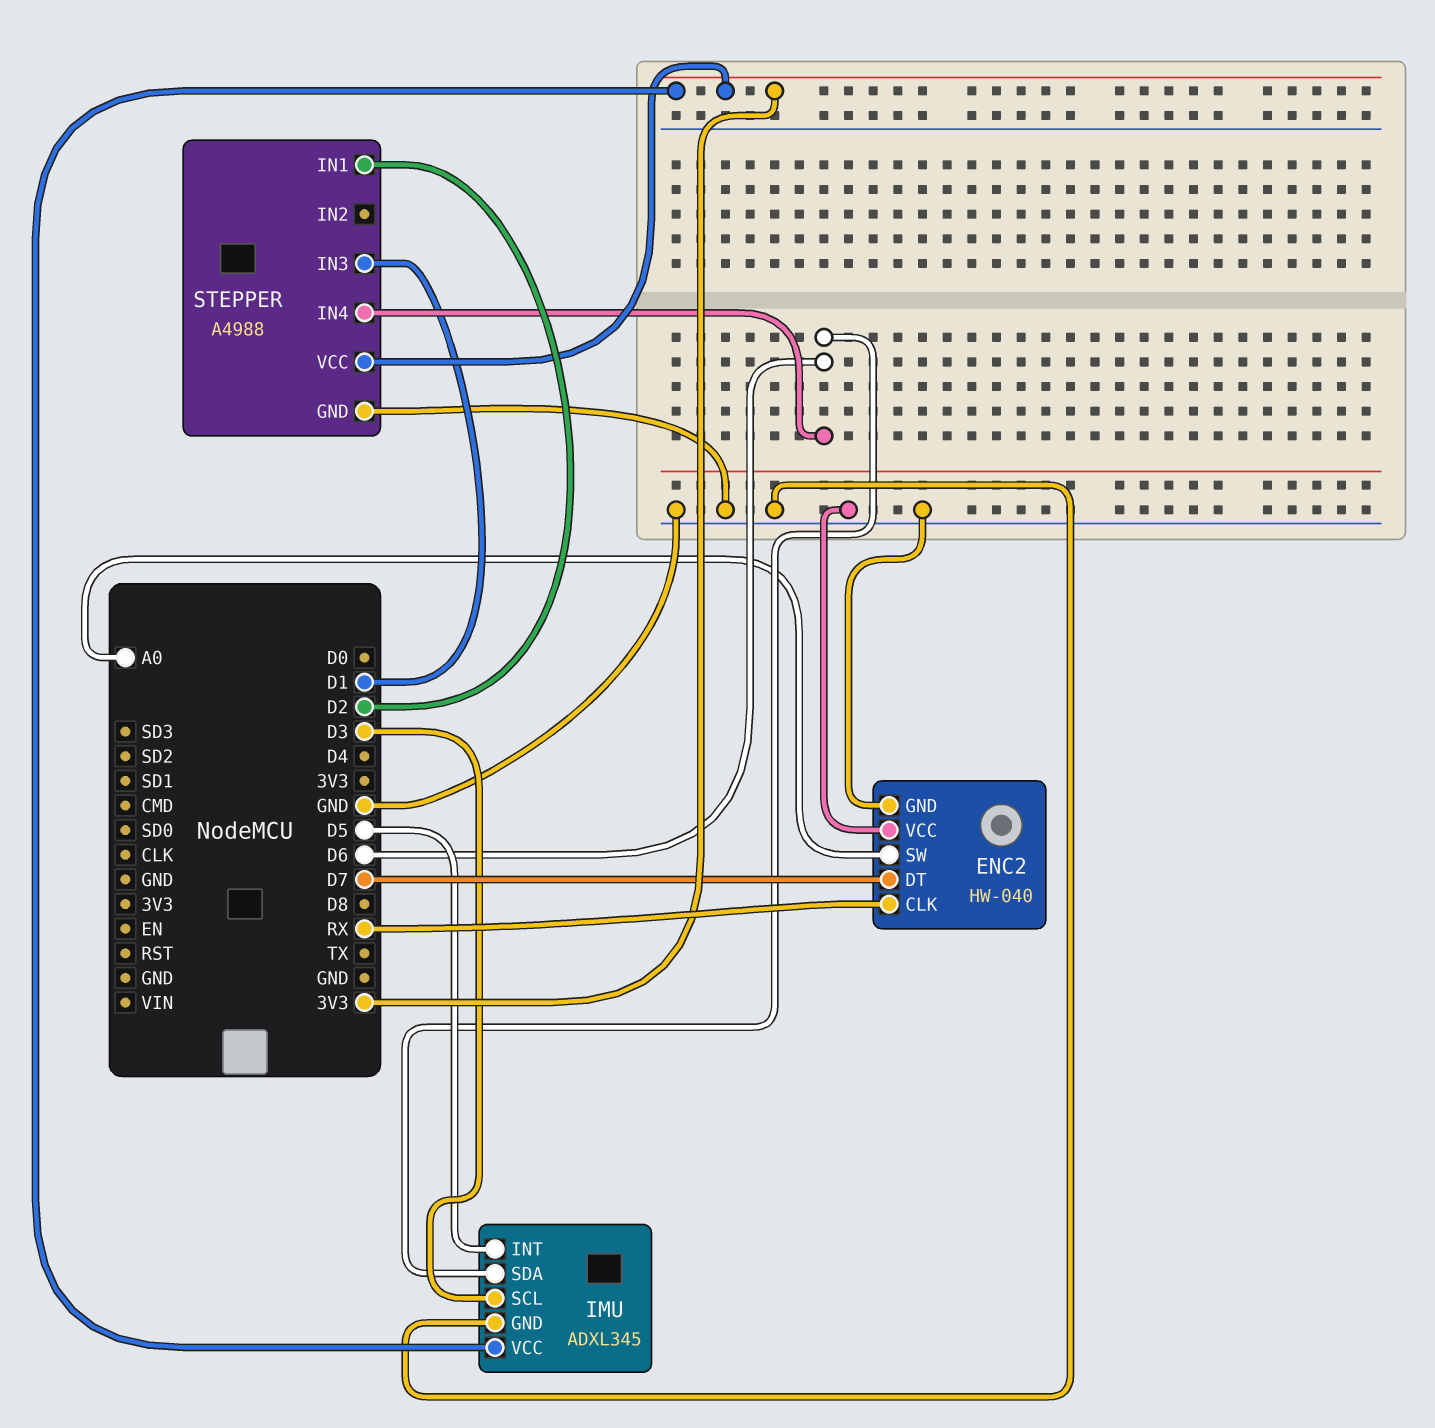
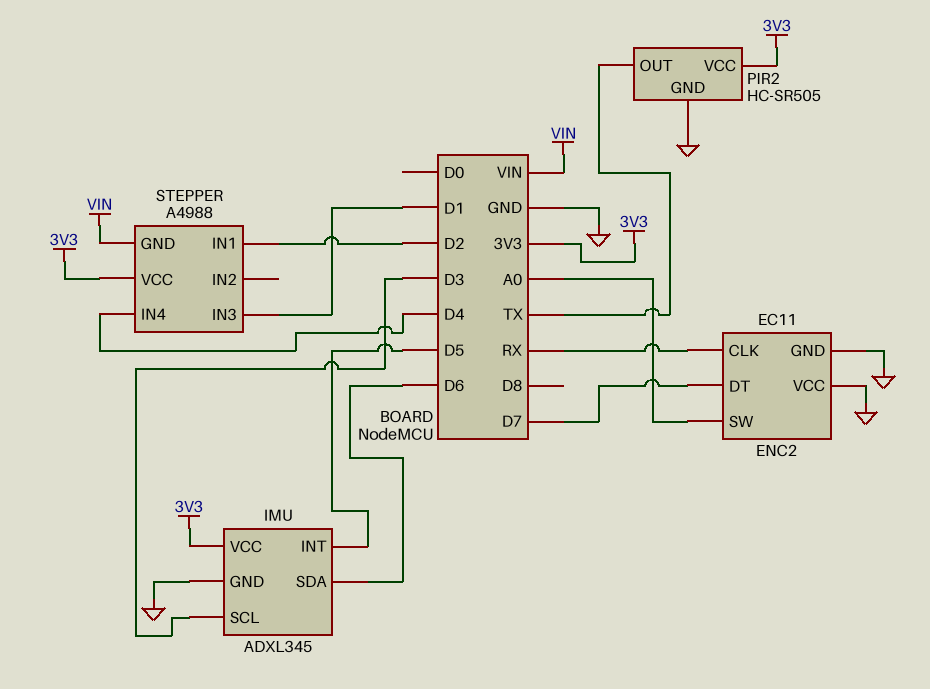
ENC2: HW-040 -> EC11
PIR2: none -> HC-SR505
PIR2 pin GND: none -> GND
PIR2 pin OUT: none -> TX
PIR2 pin VCC: none -> 3V3
STEPPER pin GND: GND -> VIN
STEPPER pin IN4: D6 -> D4

